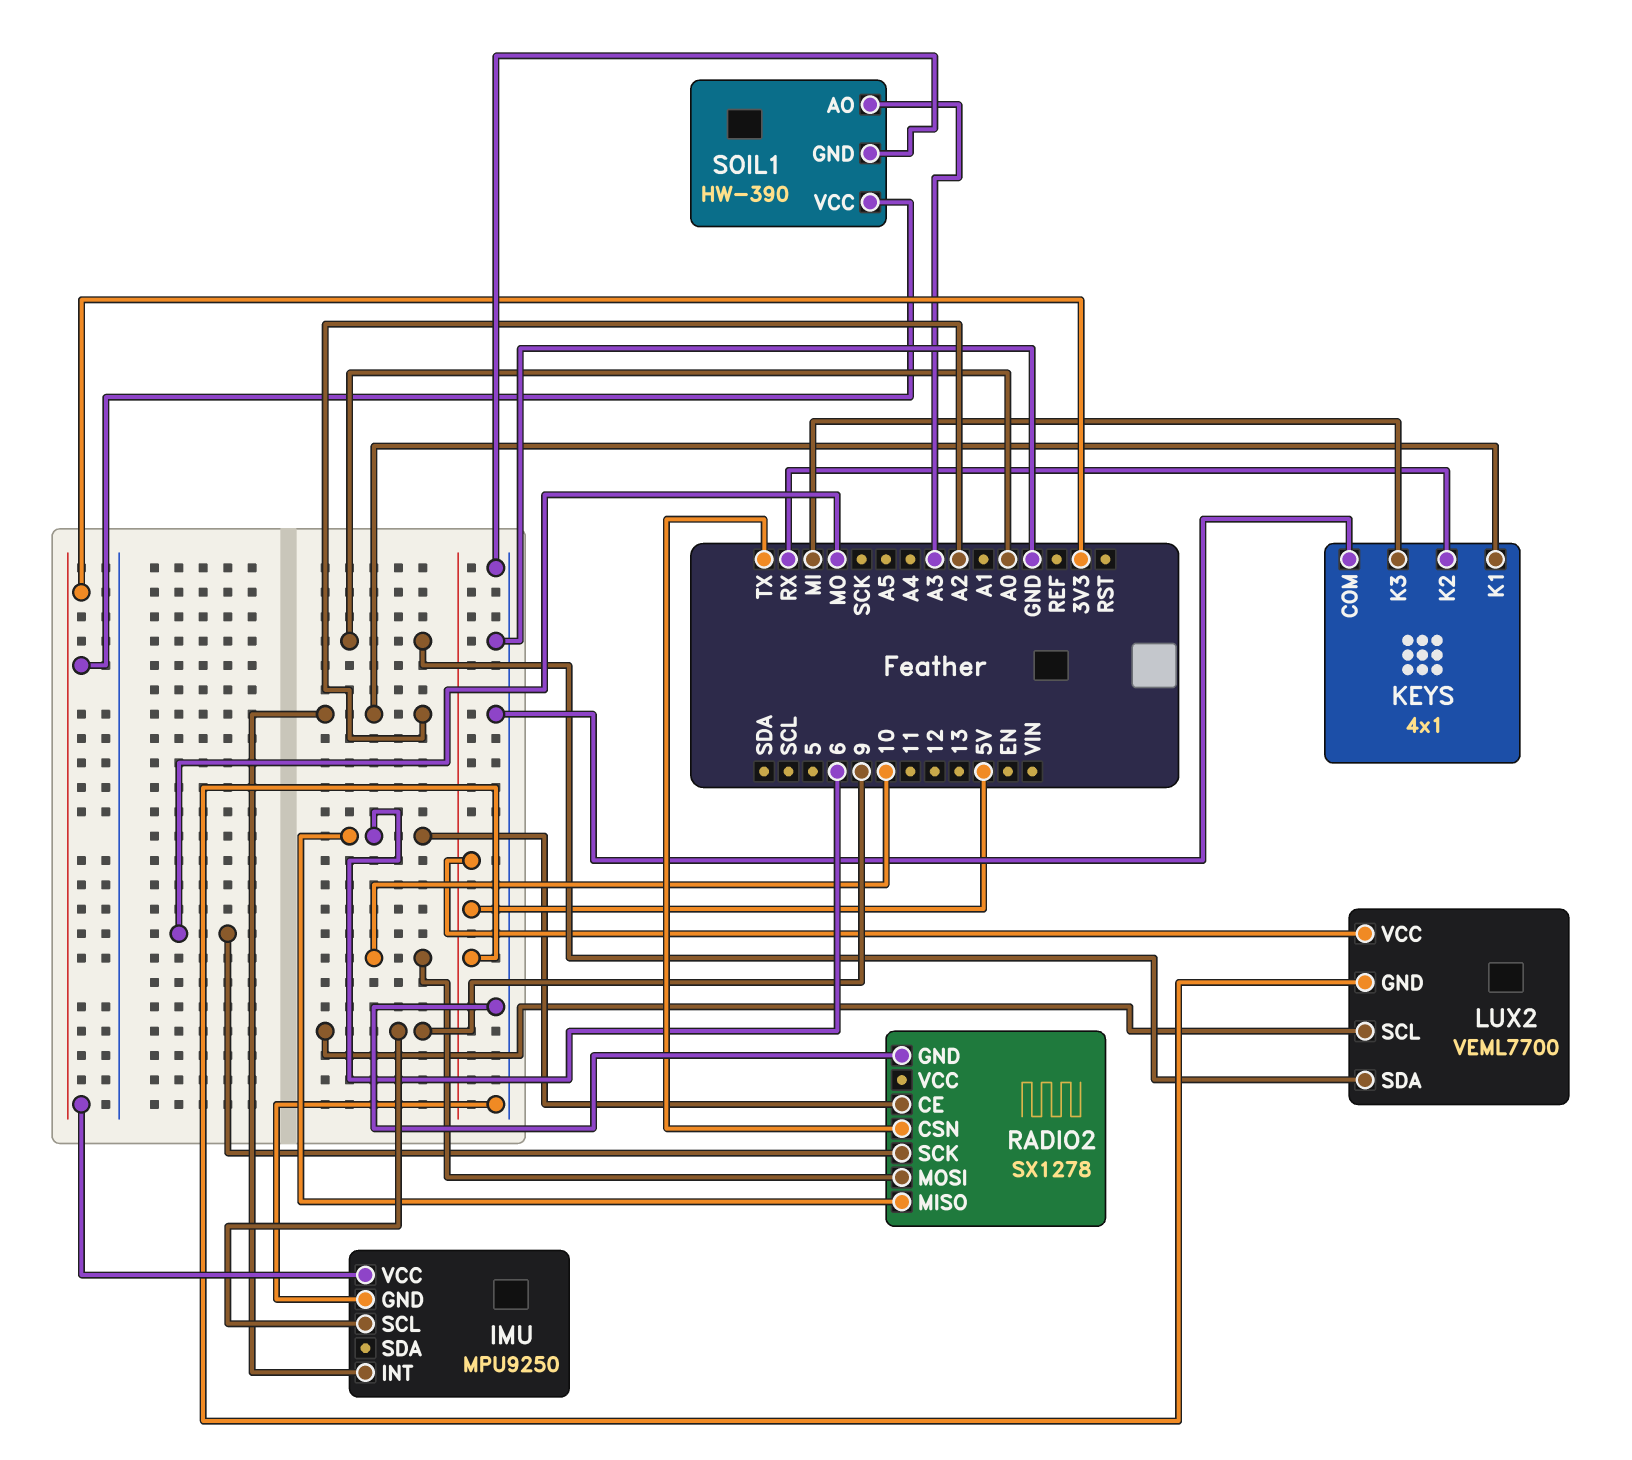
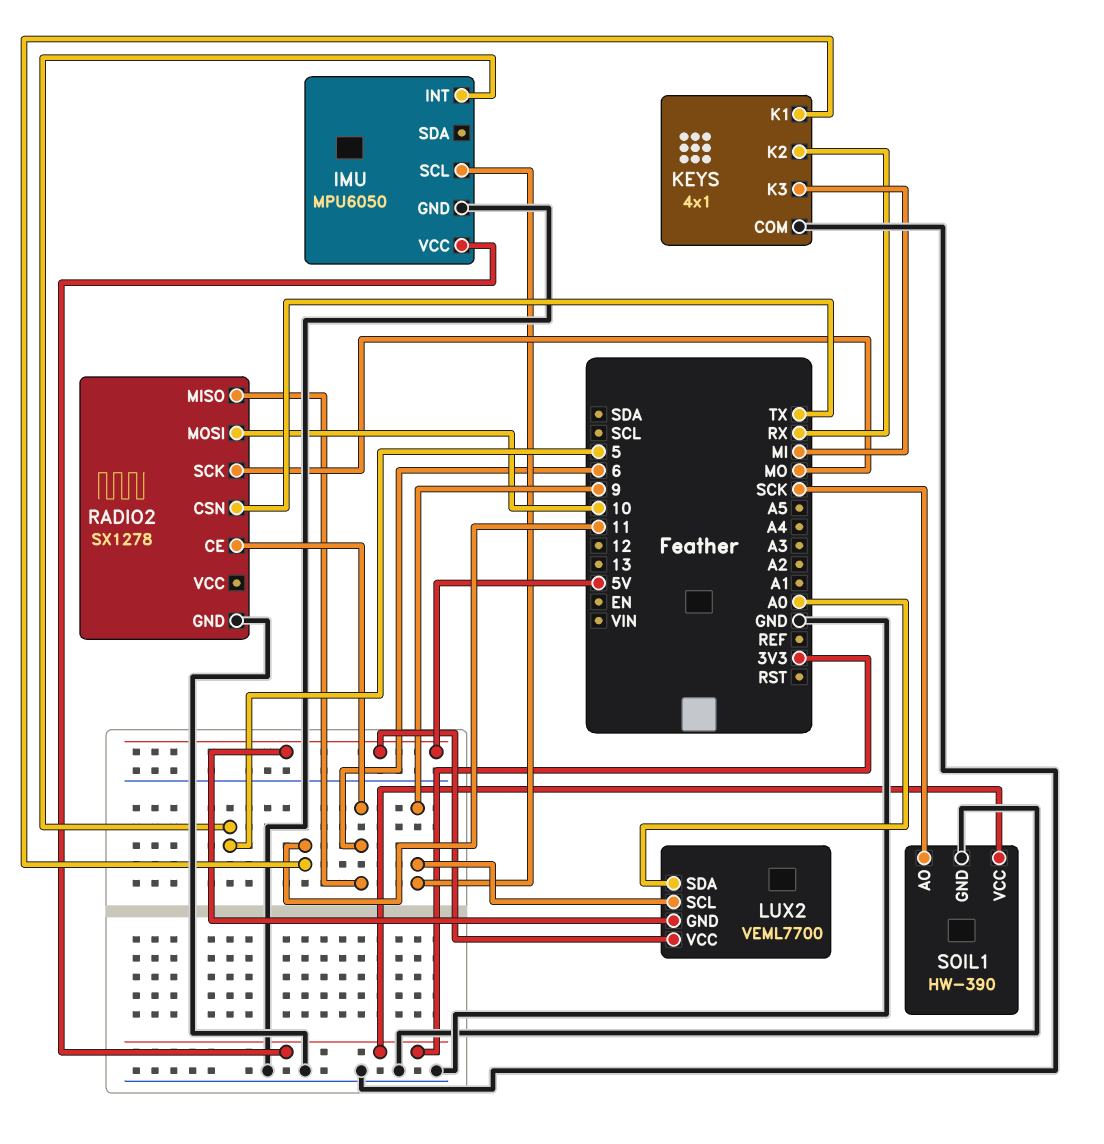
IMU: MPU9250 -> MPU6050
IMU pin INT: A2 -> 5
KEYS pin K1: A2 -> 11
SOIL1 pin AO: A3 -> SCK

